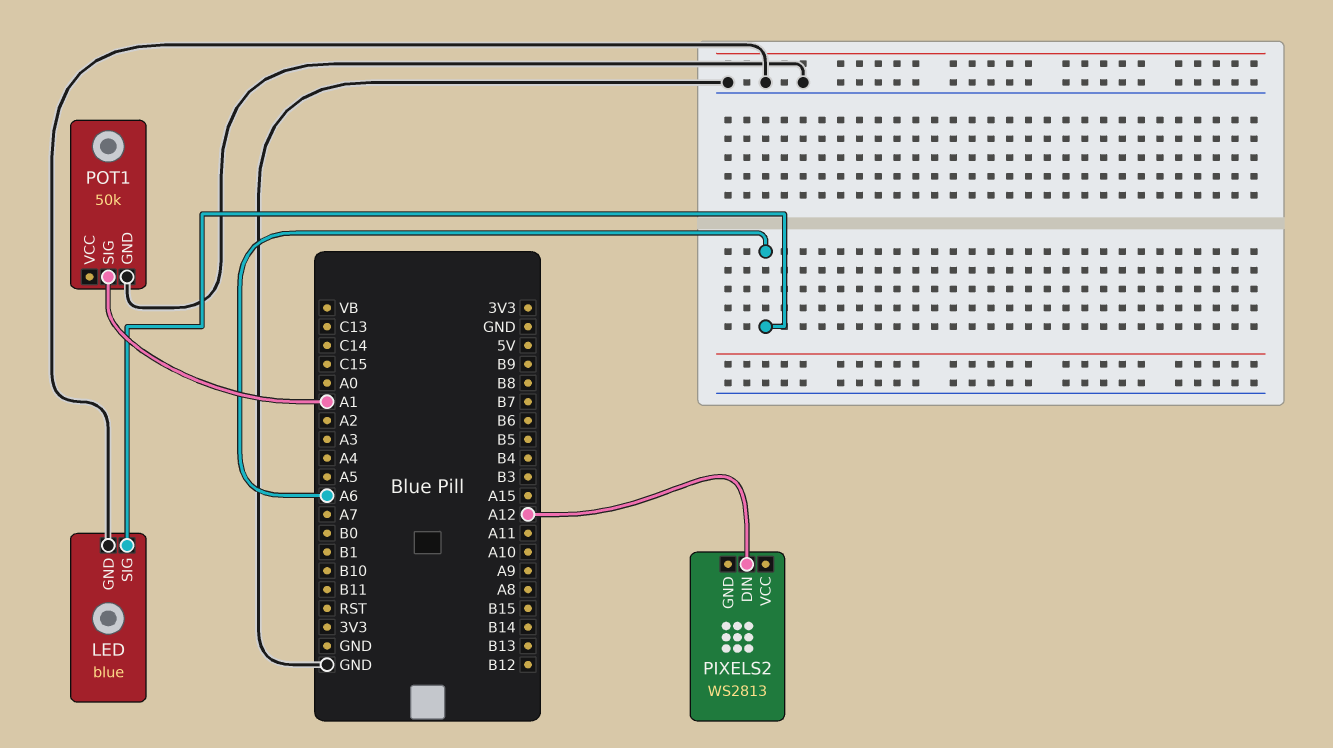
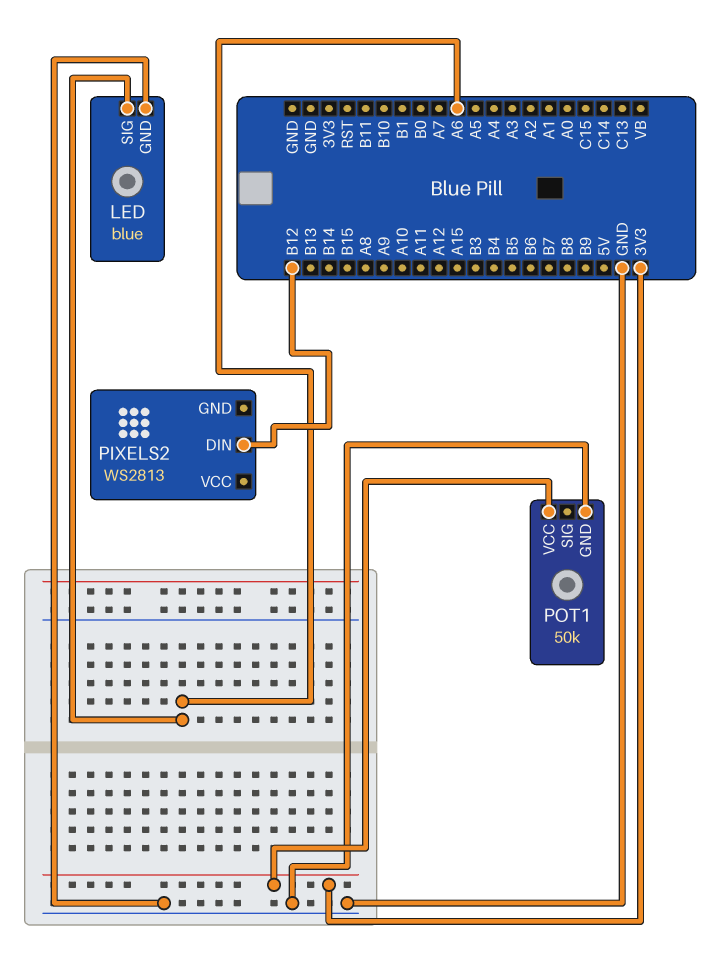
PIXELS2 pin DIN: A12 -> B12
POT1 pin SIG: A1 -> none
POT1 pin VCC: none -> 3V3

